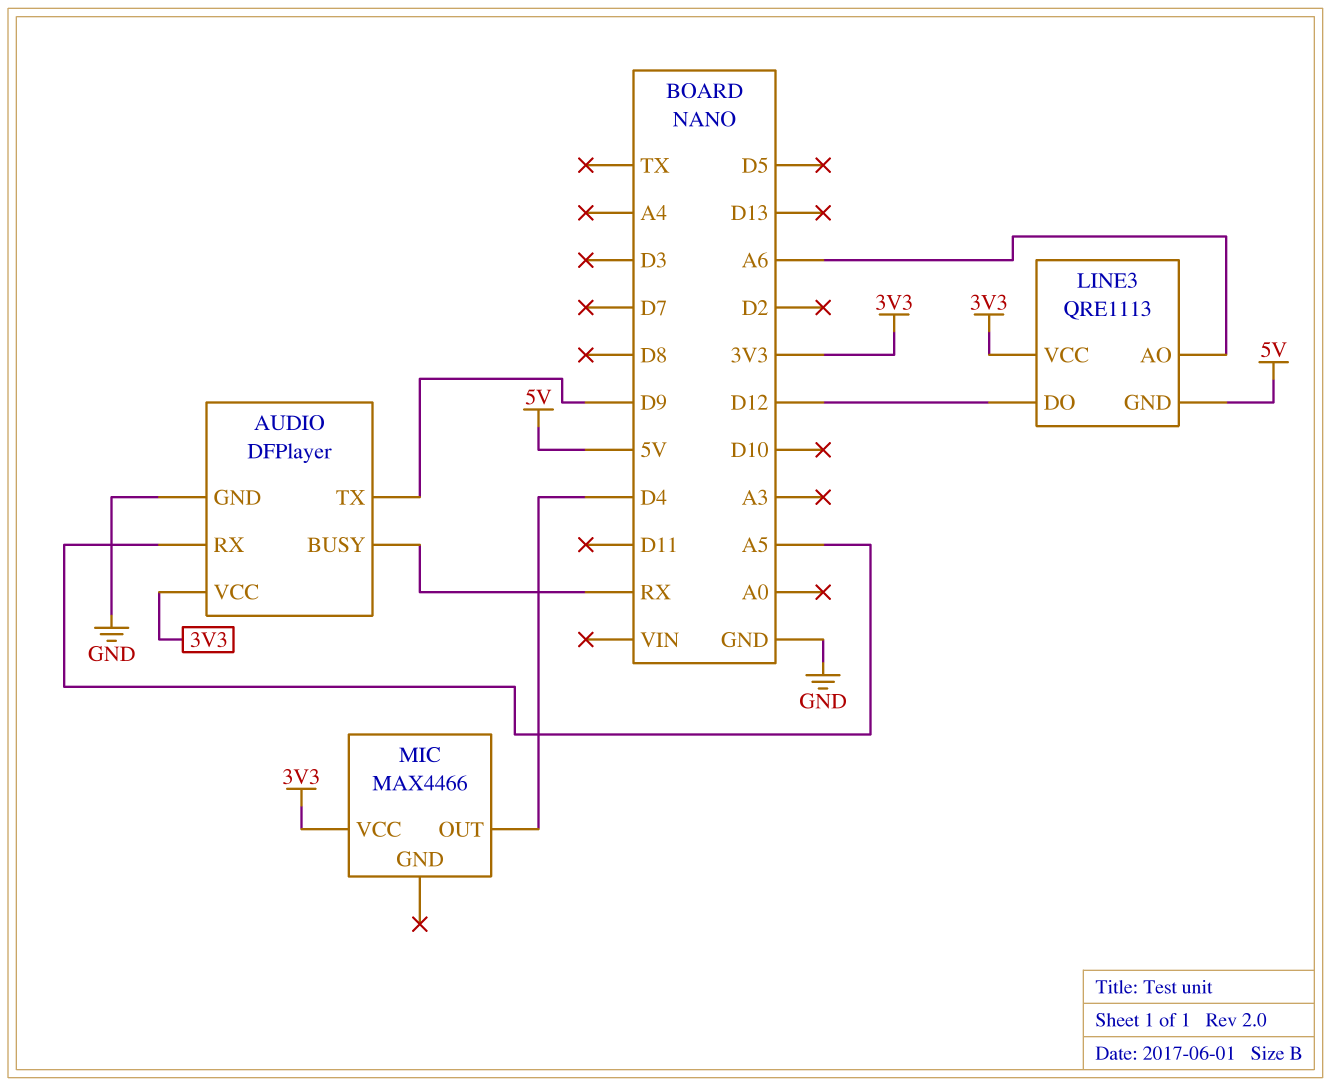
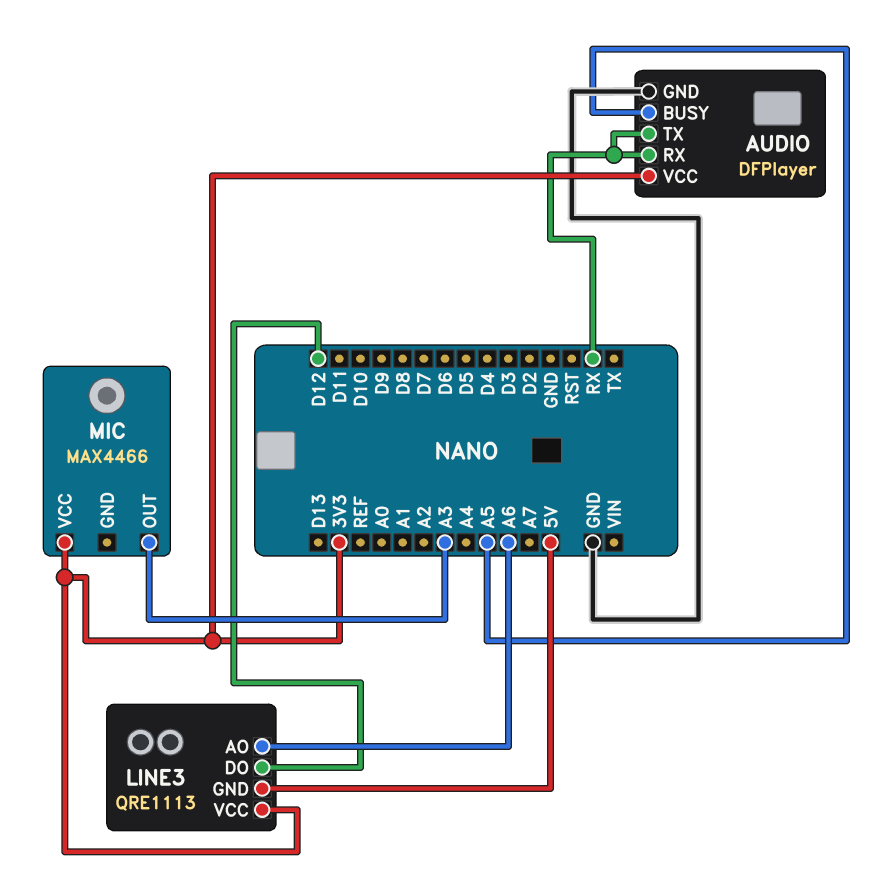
AUDIO pin BUSY: RX -> A5
AUDIO pin RX: A5 -> RX
AUDIO pin TX: D9 -> RX
MIC pin OUT: D4 -> A3

